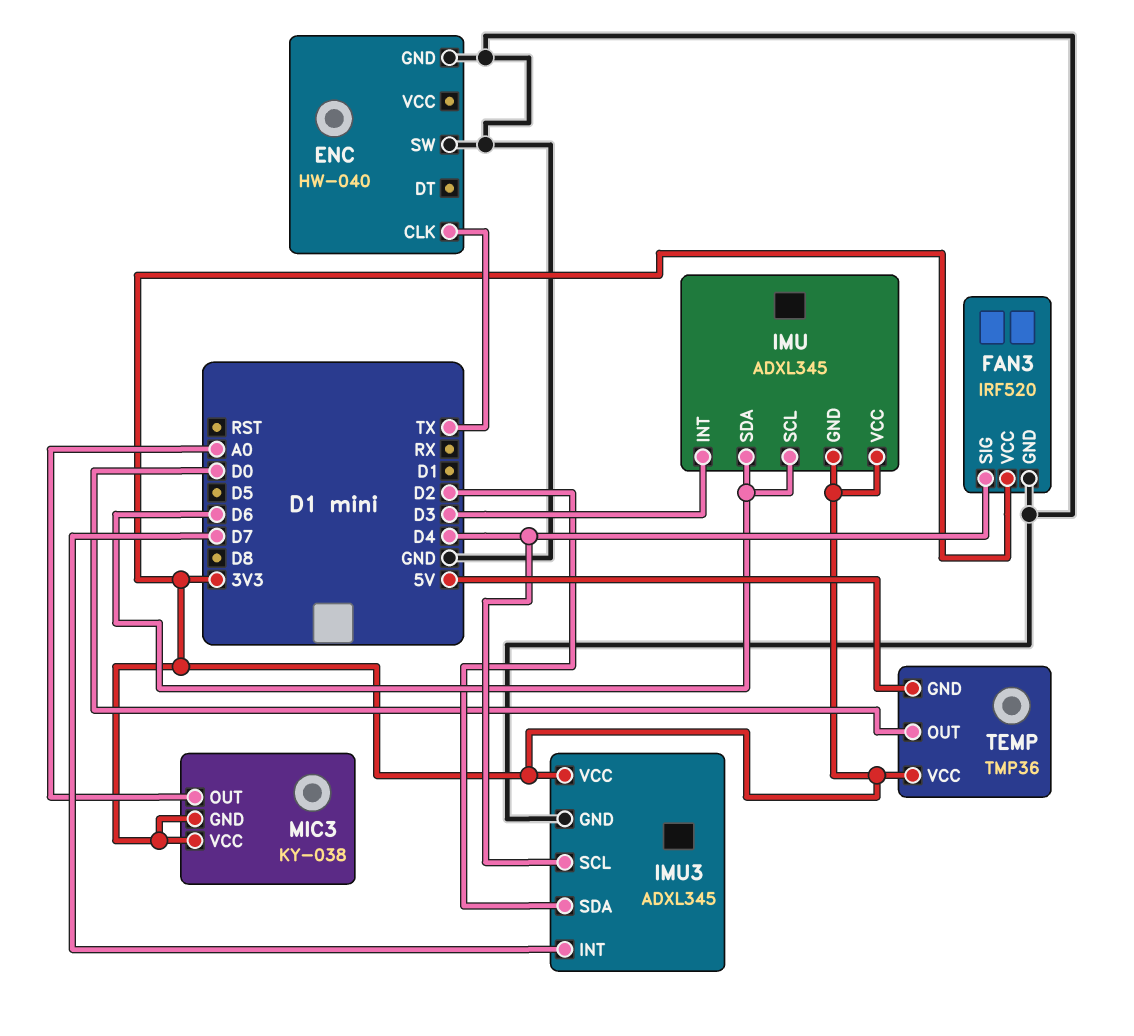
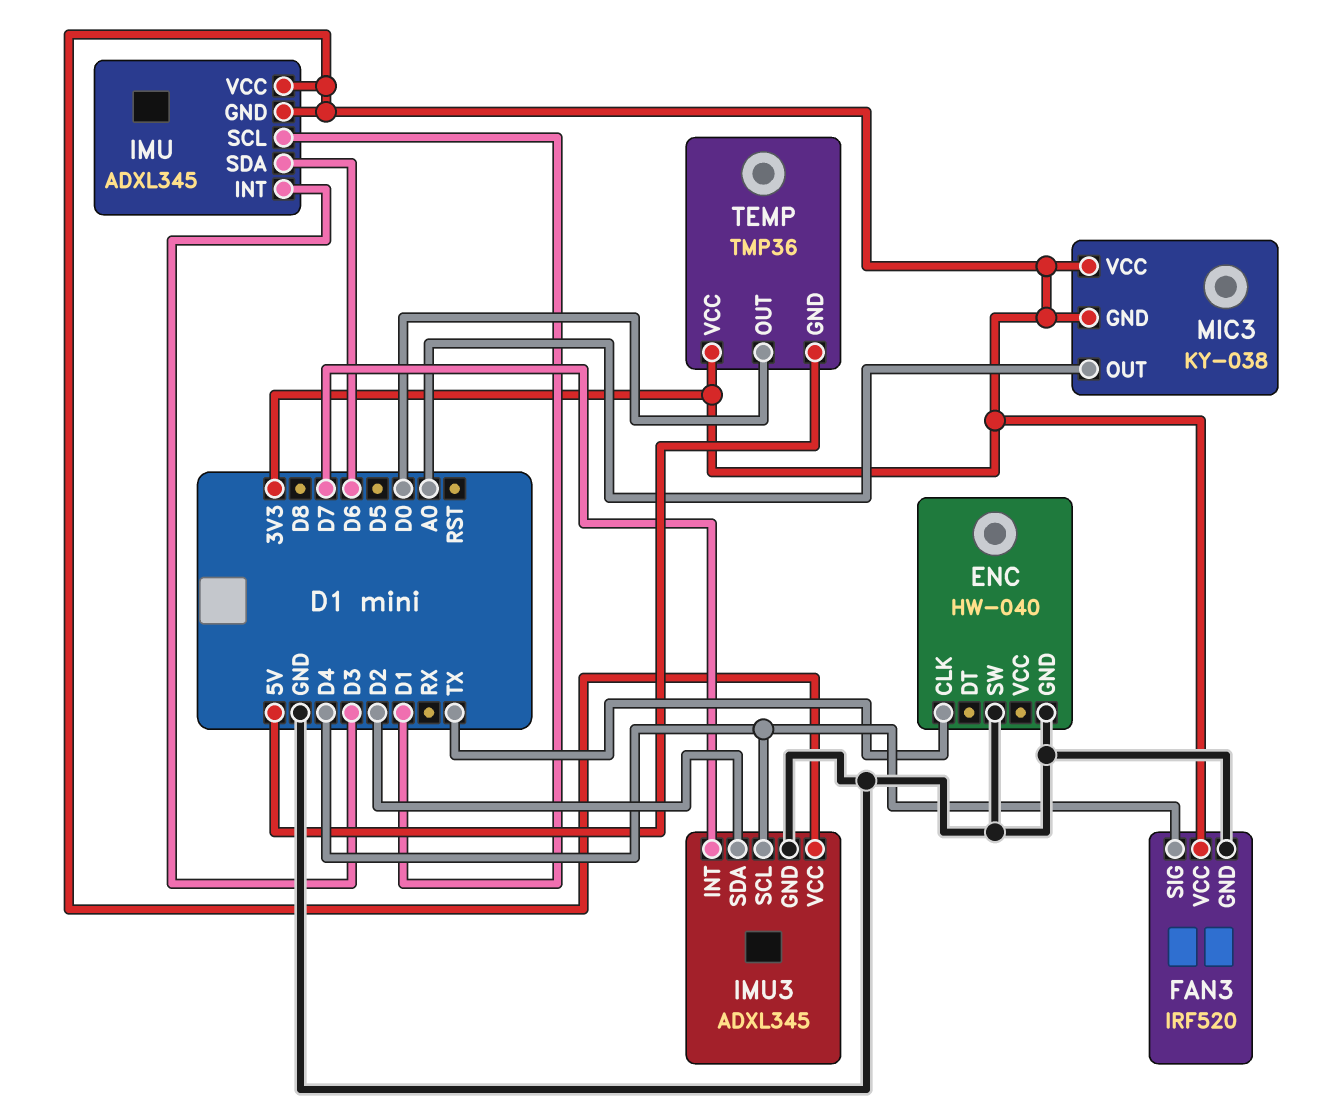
IMU pin SCL: D6 -> D1

